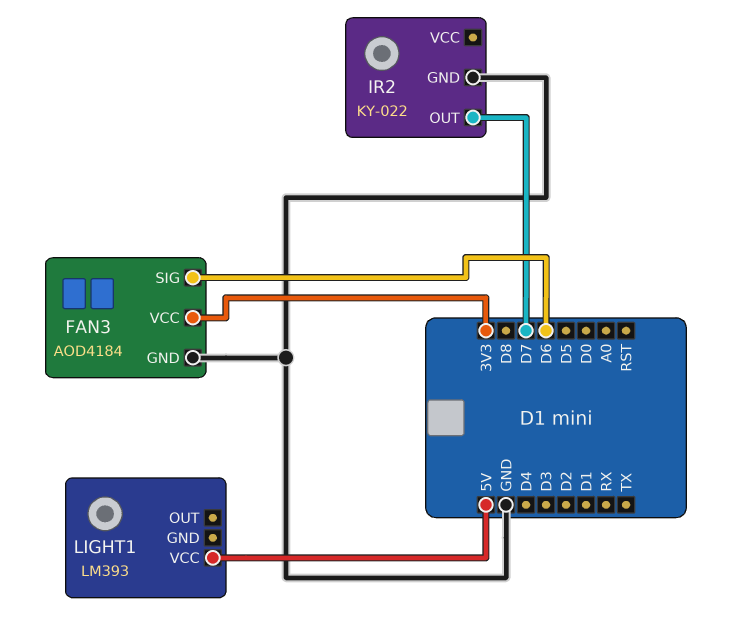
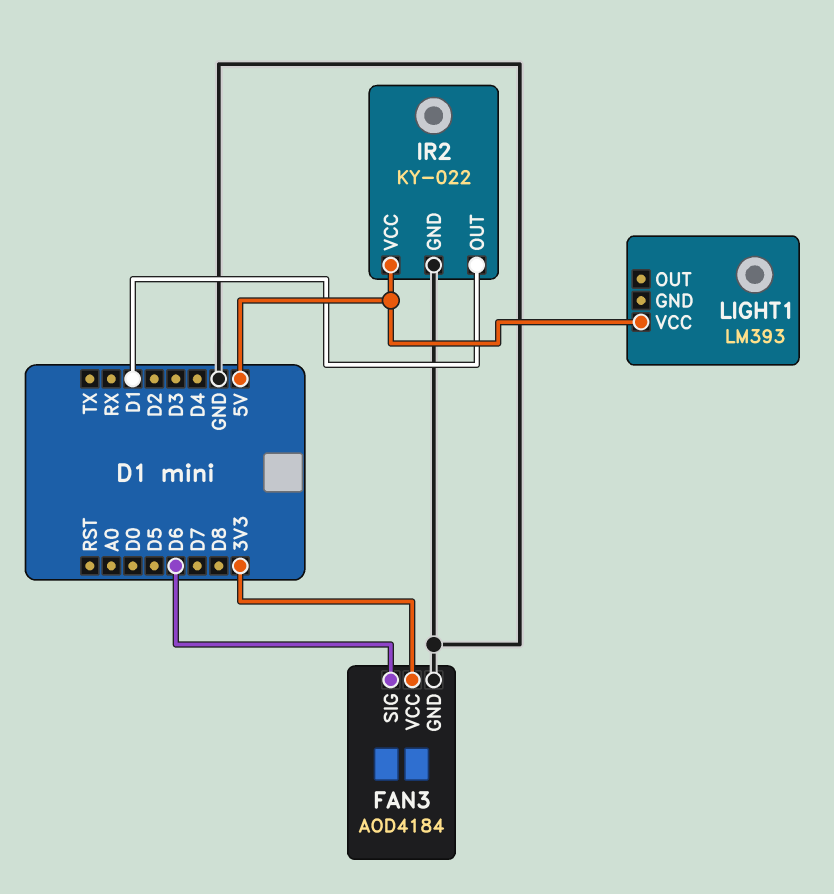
IR2 pin OUT: D7 -> D1
IR2 pin VCC: none -> 5V

